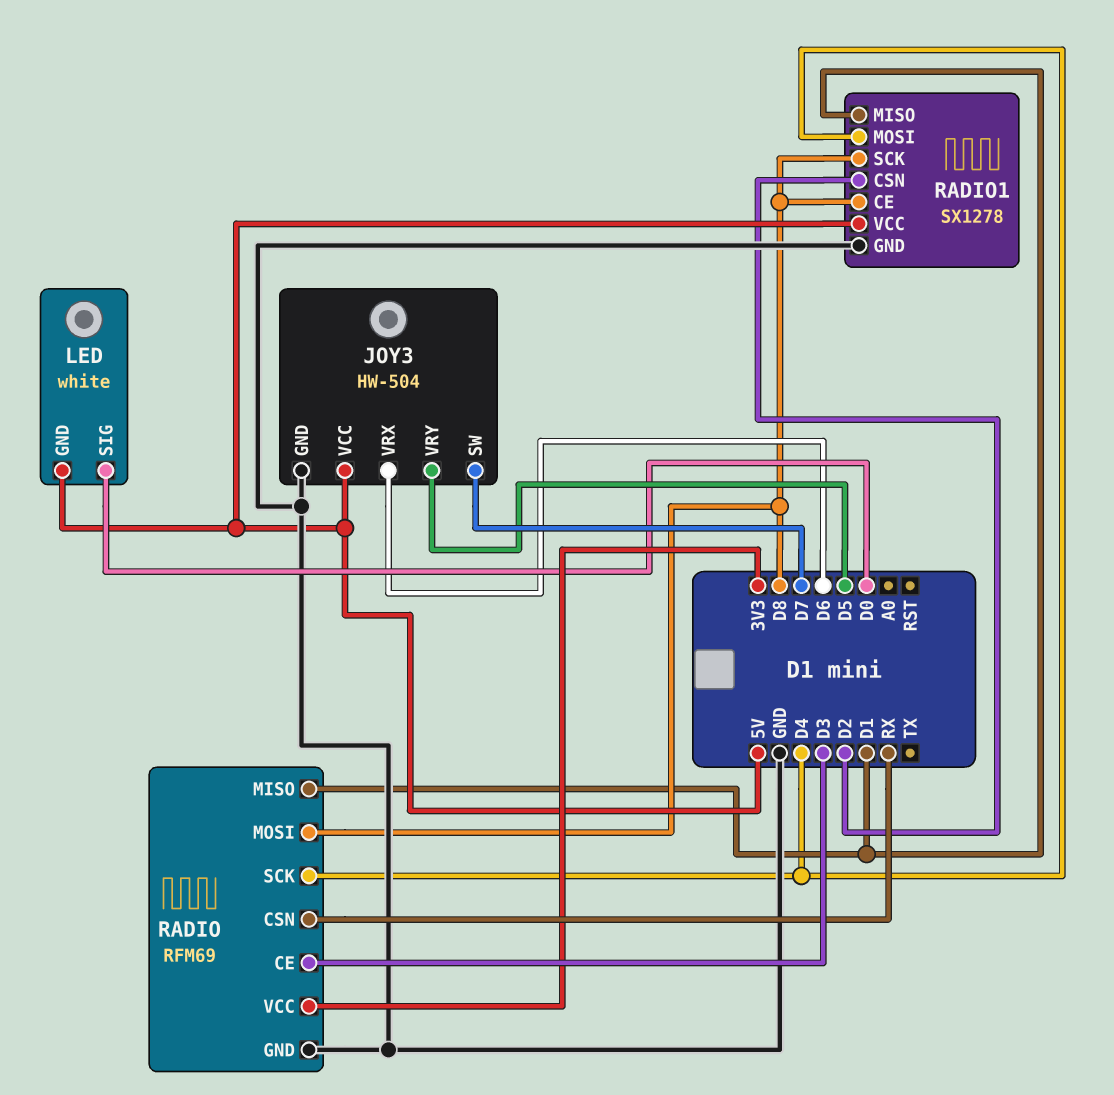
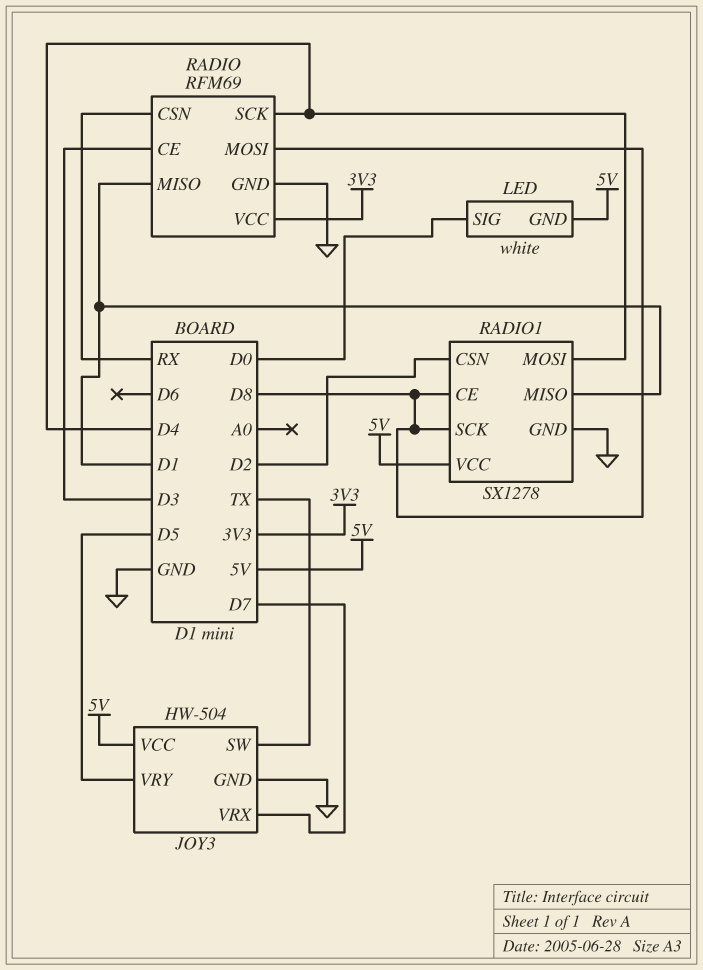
JOY3 pin SW: D7 -> TX
JOY3 pin VRX: D6 -> D7

